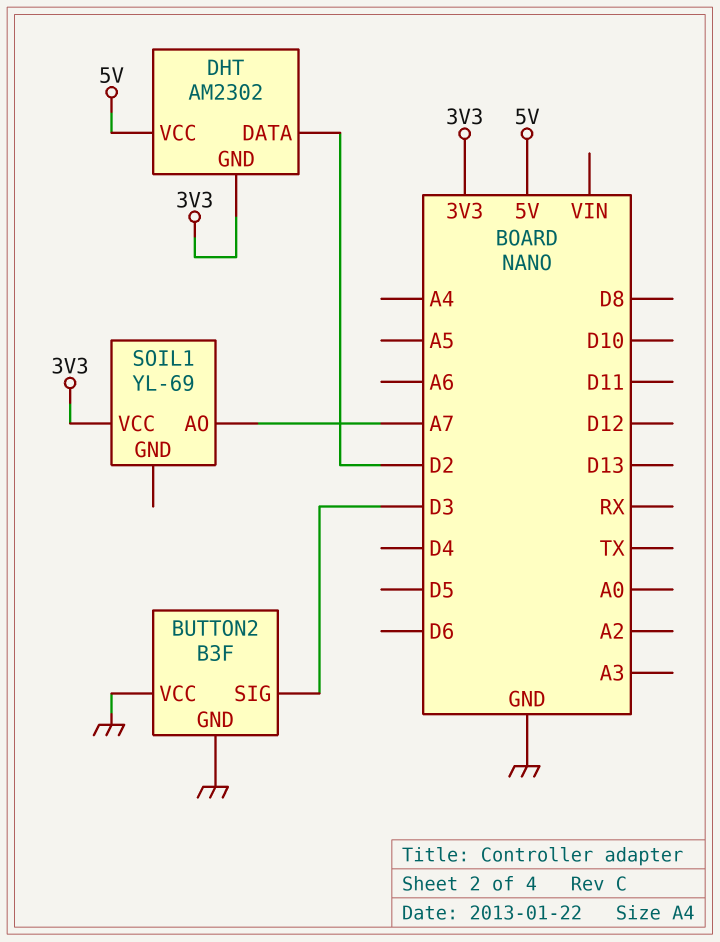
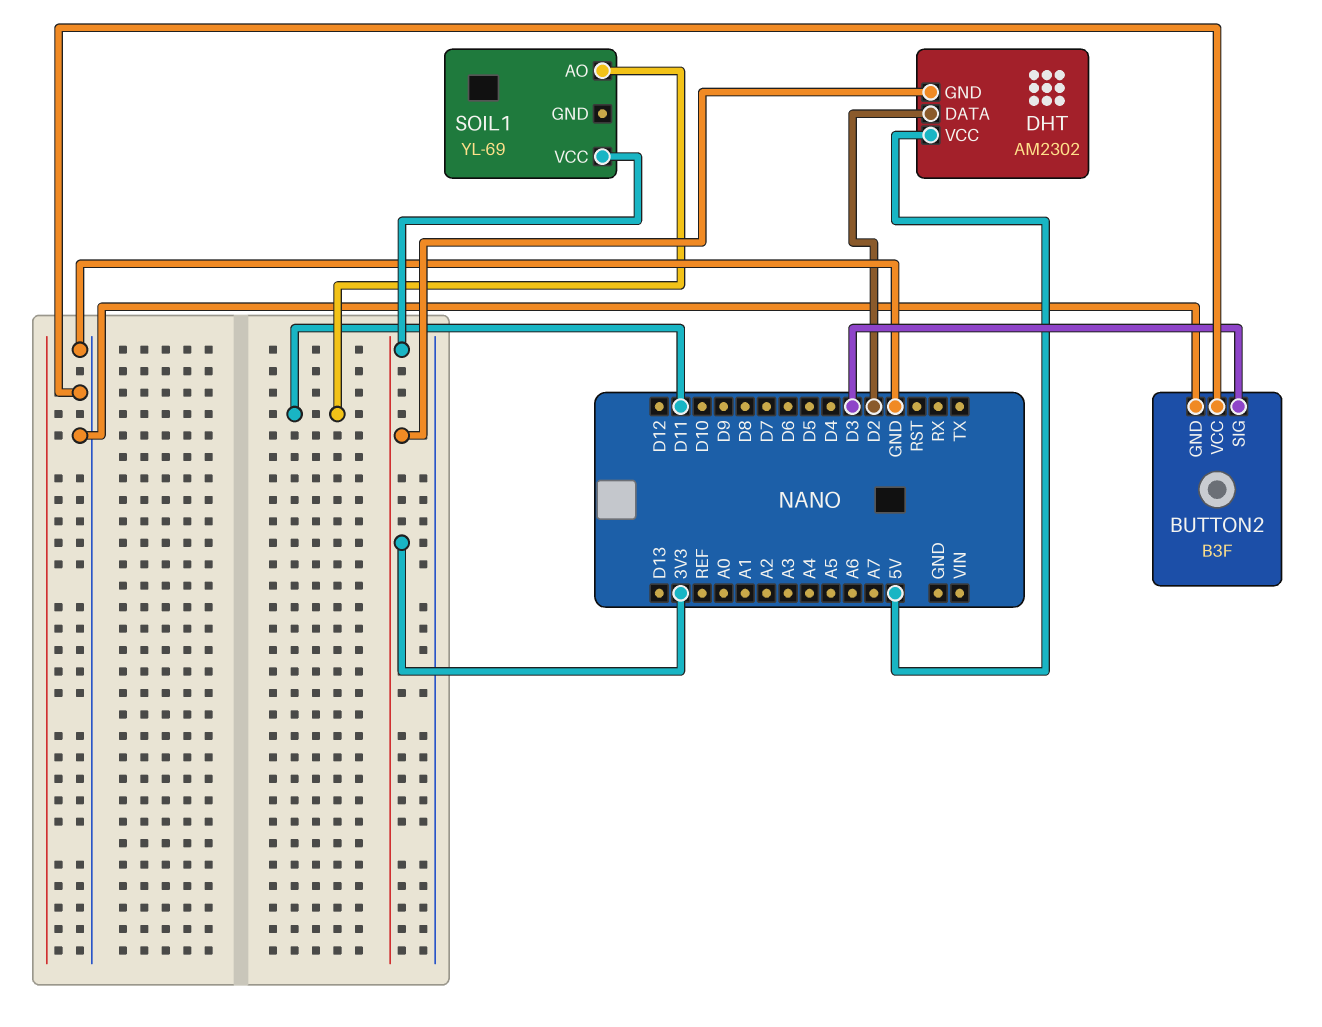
SOIL1 pin AO: A7 -> D11

